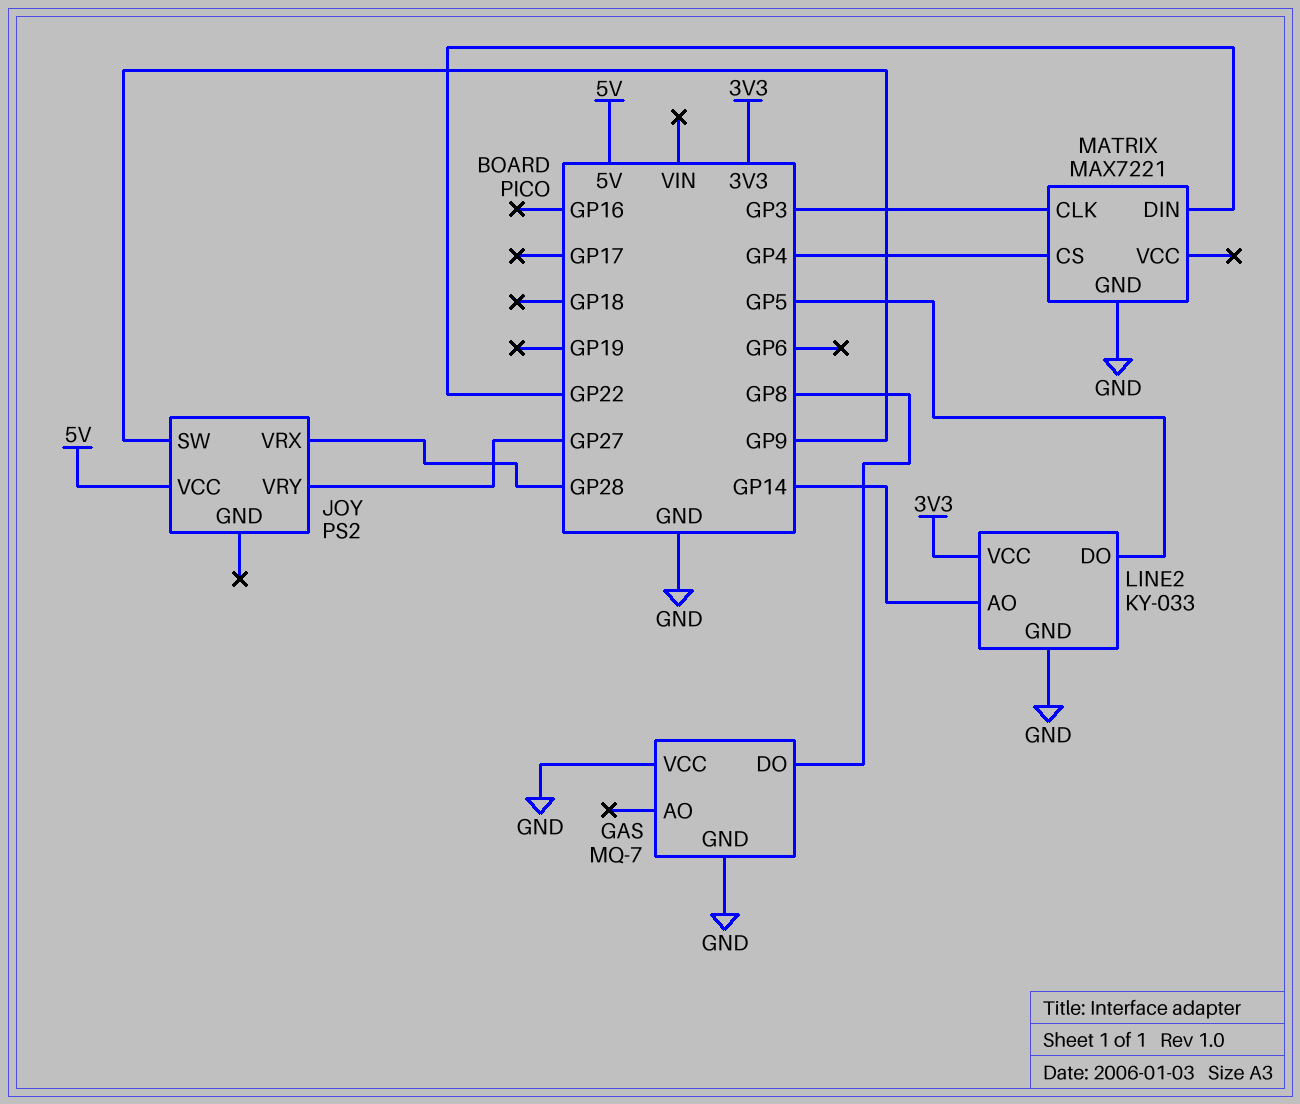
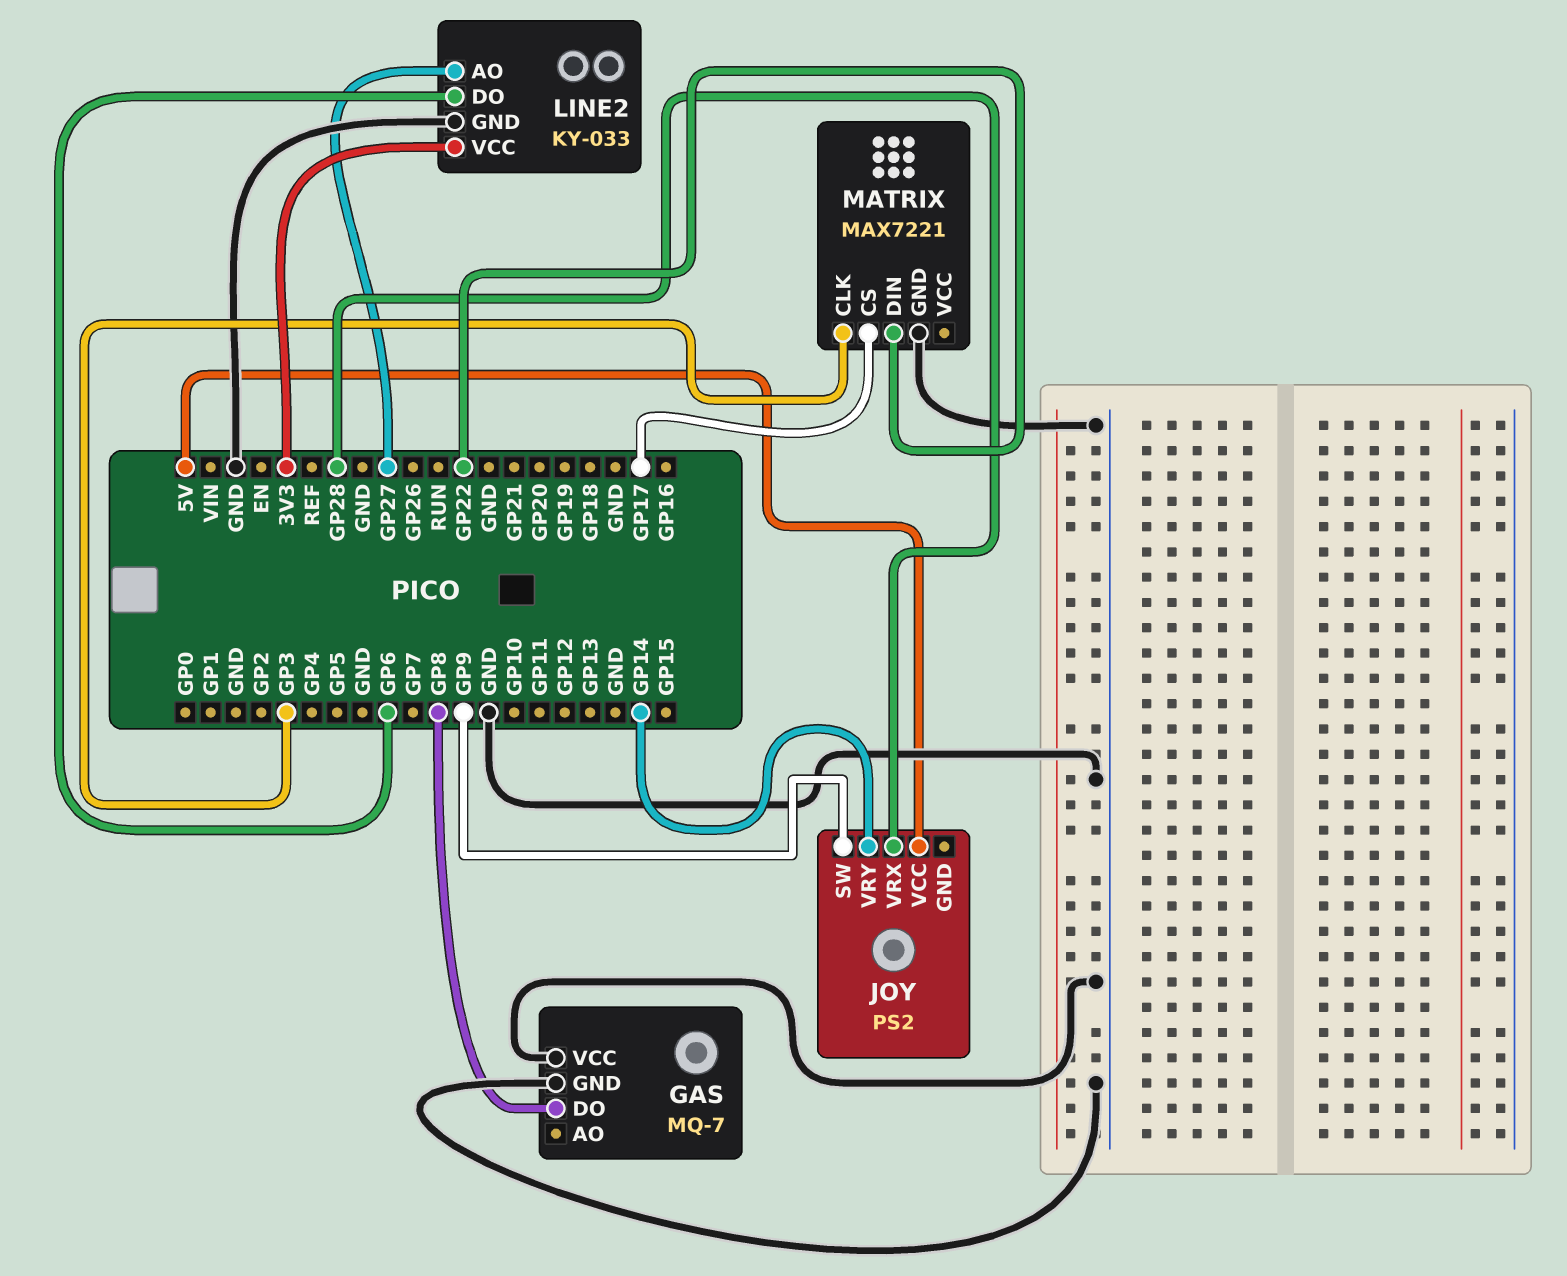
JOY pin VRY: GP27 -> GP14
LINE2 pin AO: GP14 -> GP27
LINE2 pin DO: GP5 -> GP6
MATRIX pin CS: GP4 -> GP17

